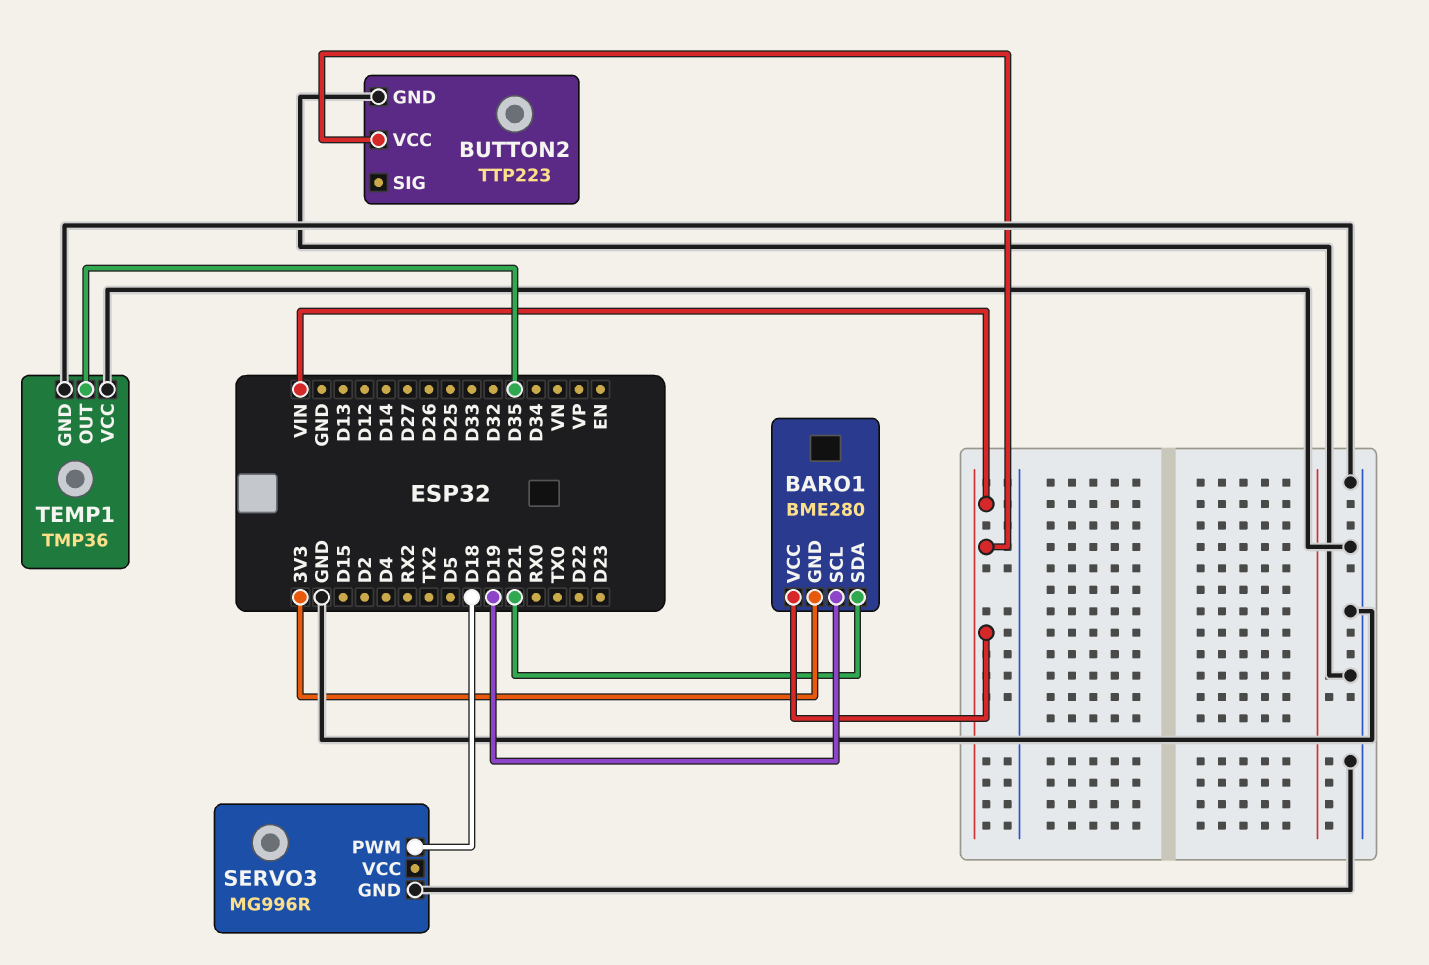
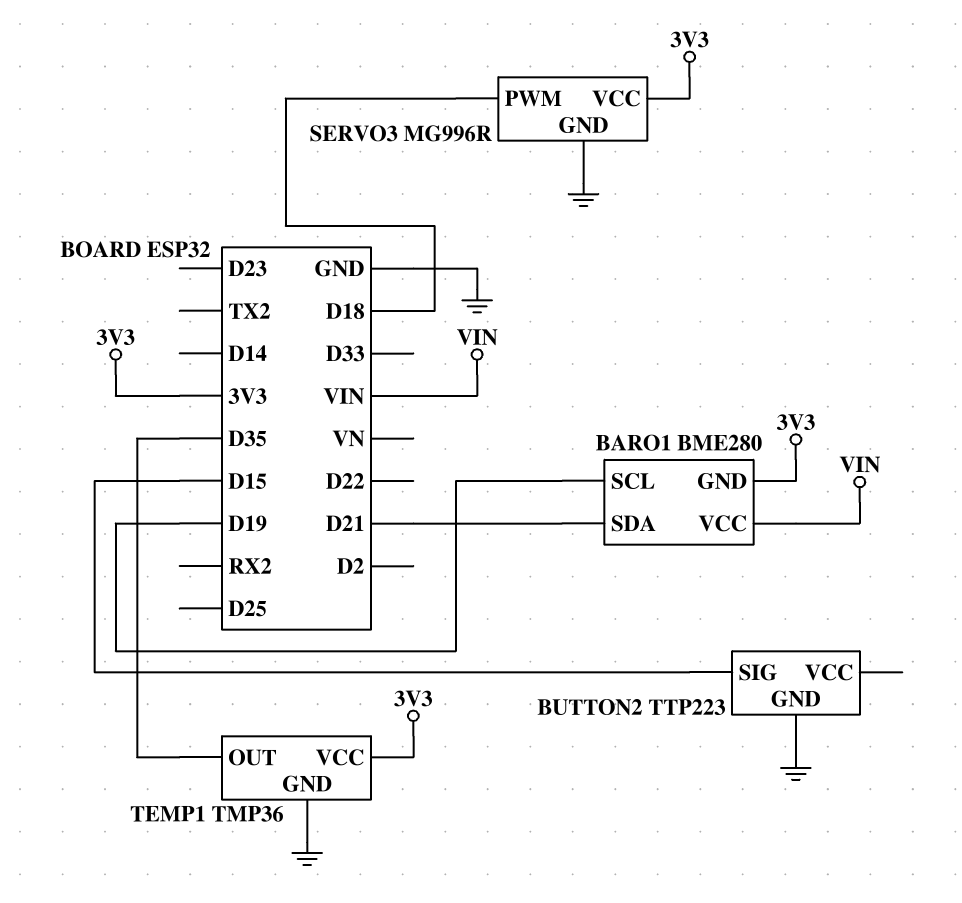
BUTTON2 pin SIG: none -> D15
BUTTON2 pin VCC: VIN -> none
SERVO3 pin VCC: none -> 3V3
TEMP1 pin VCC: GND -> 3V3

